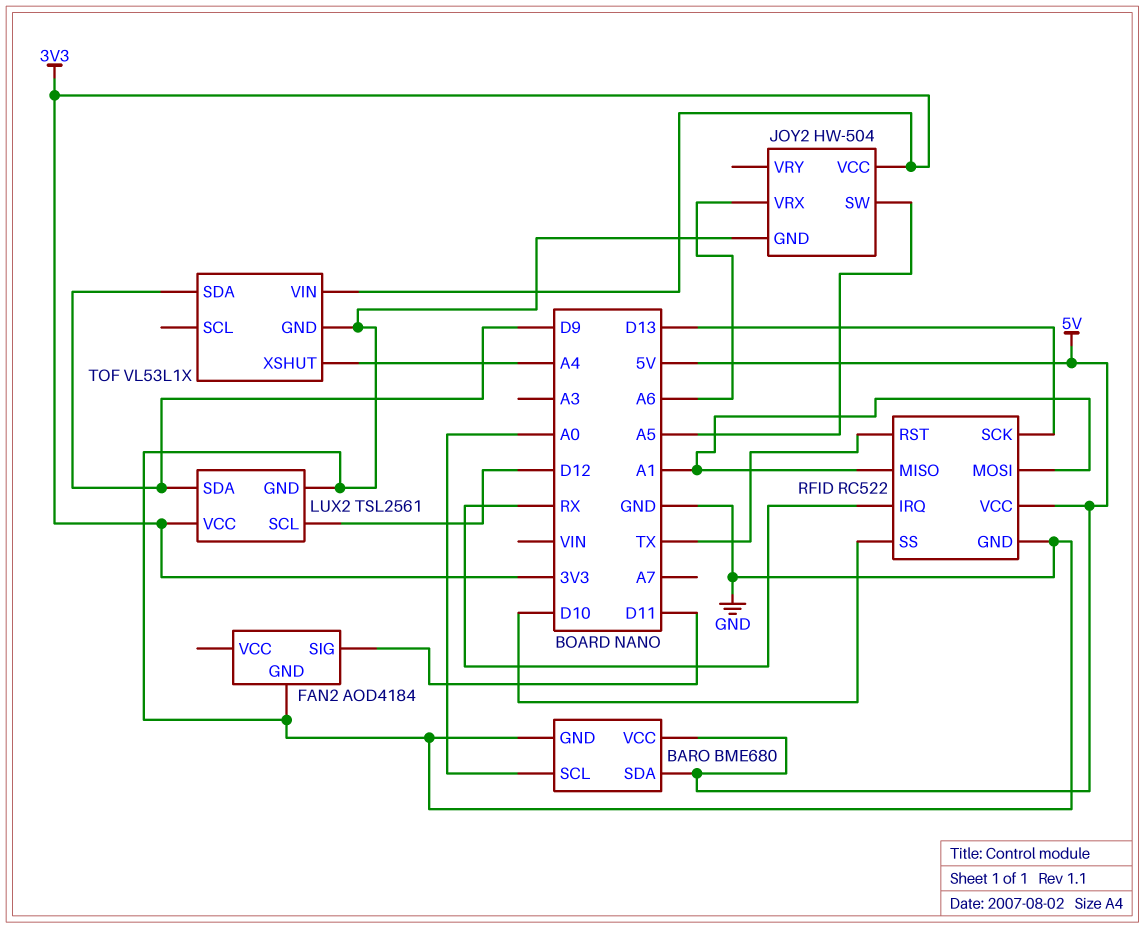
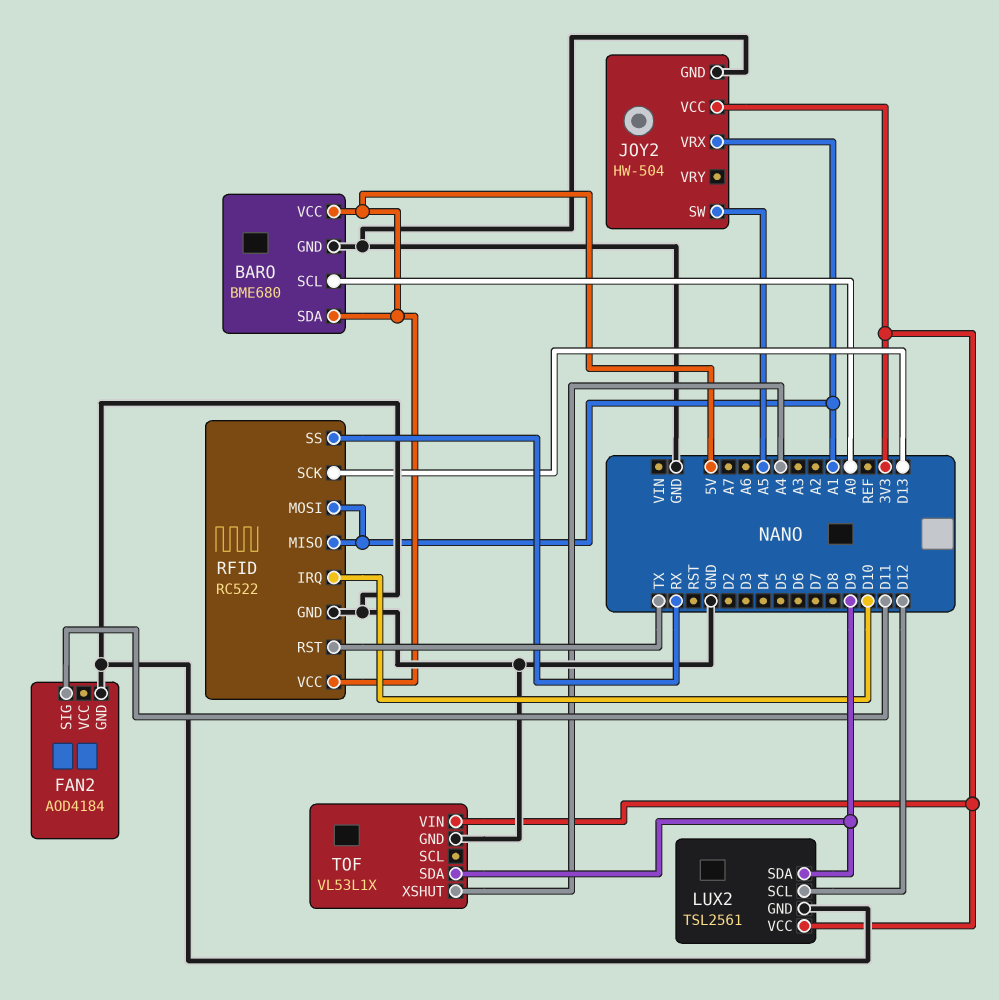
JOY2 pin VRX: A6 -> A1
RFID pin IRQ: RX -> D10
RFID pin SS: D10 -> RX

